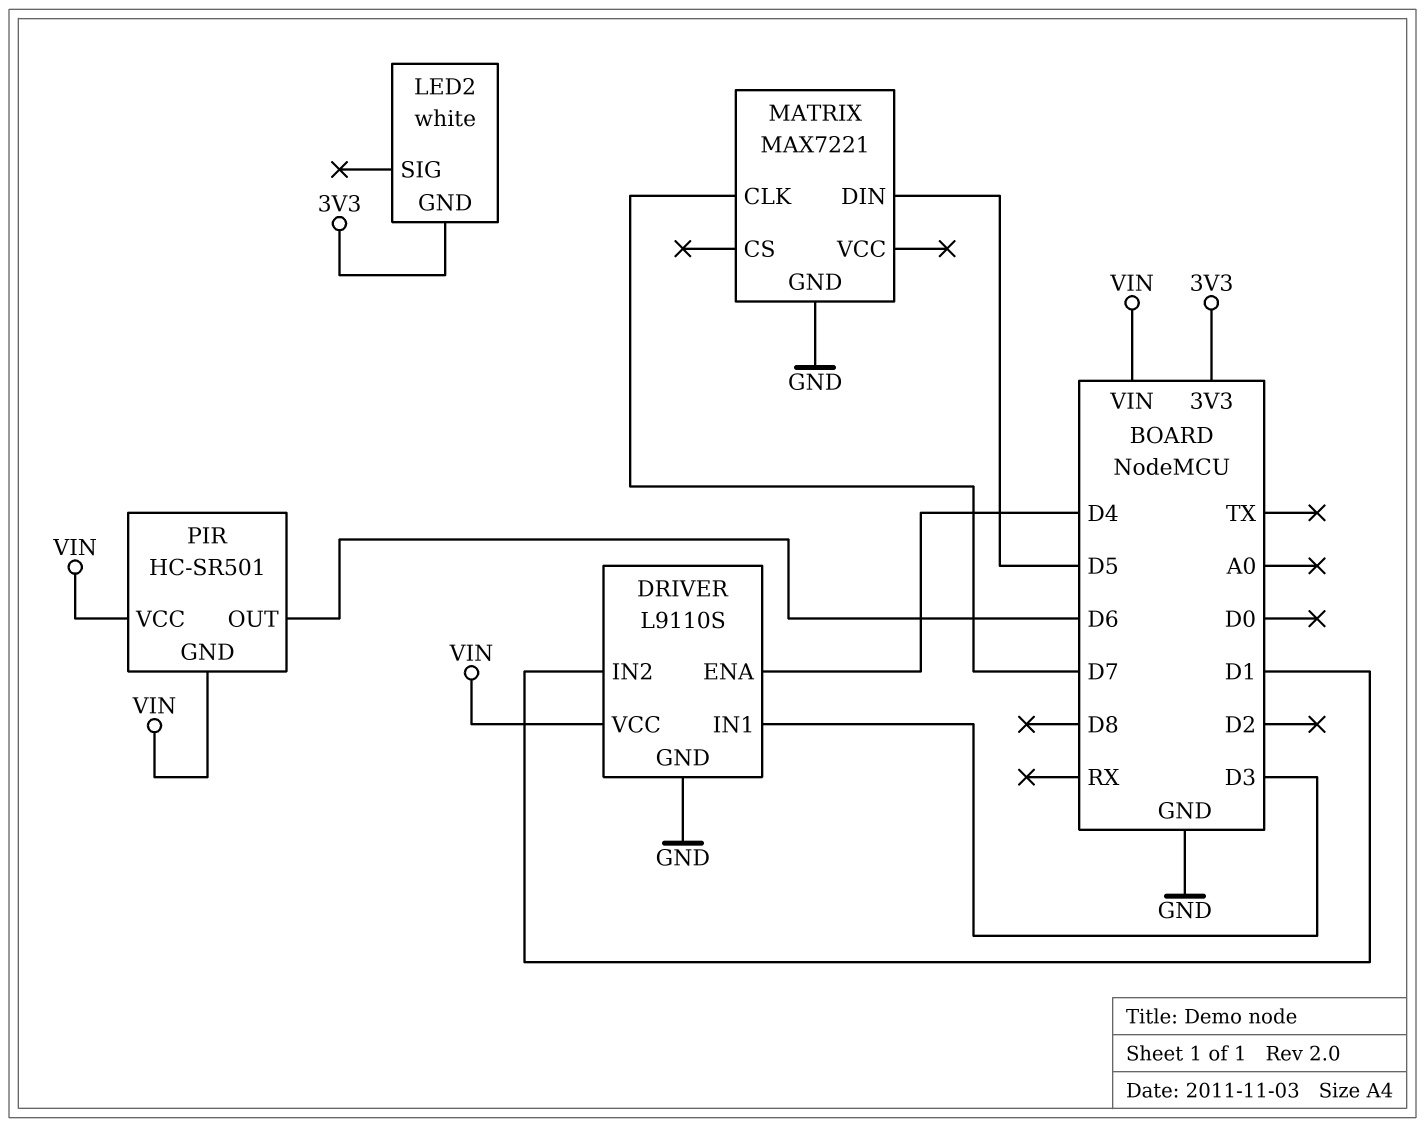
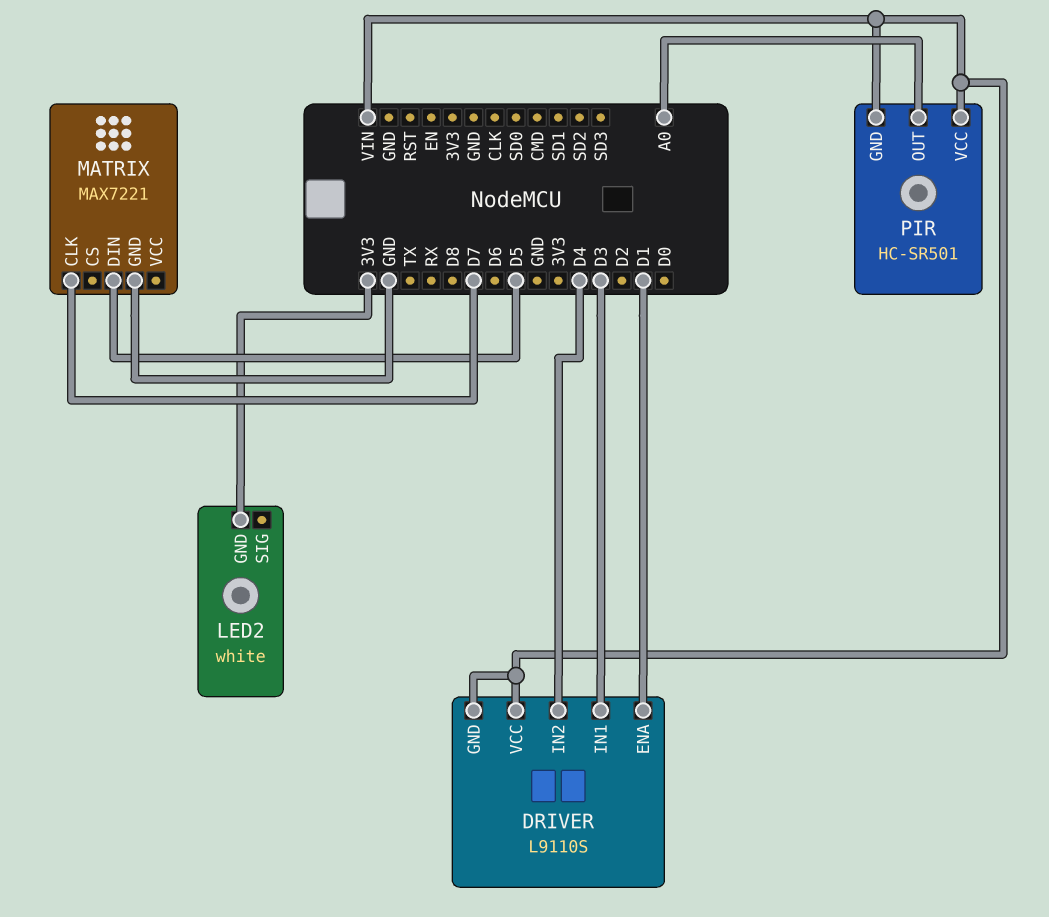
DRIVER pin ENA: D4 -> D1
DRIVER pin GND: GND -> VIN
DRIVER pin IN2: D1 -> D4
PIR pin OUT: D6 -> A0

